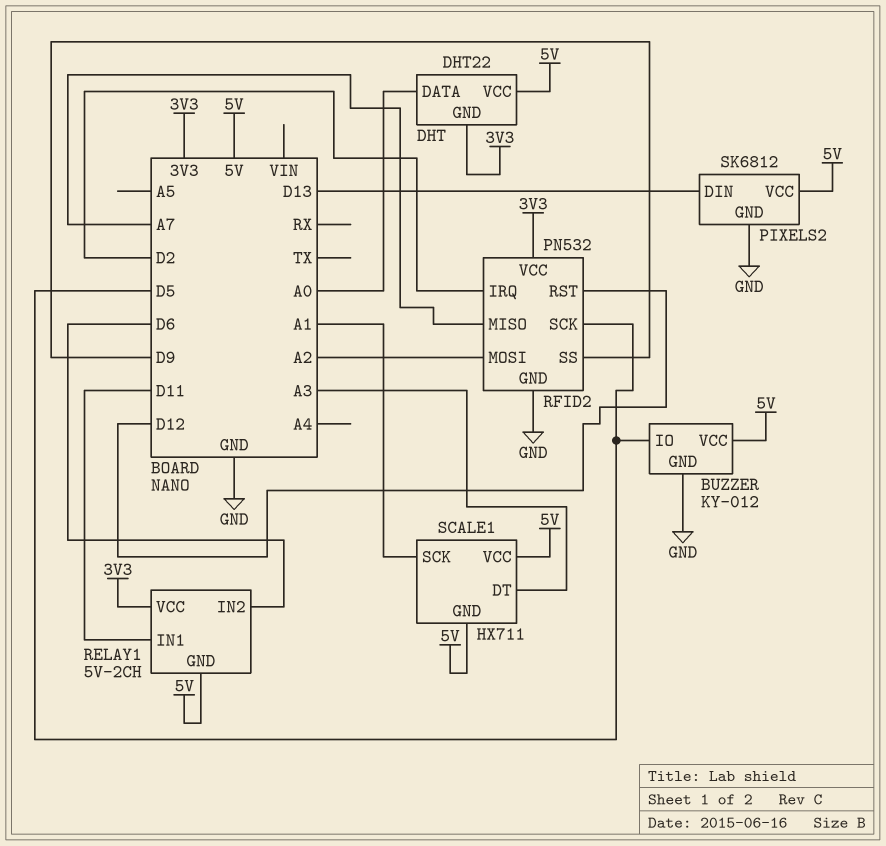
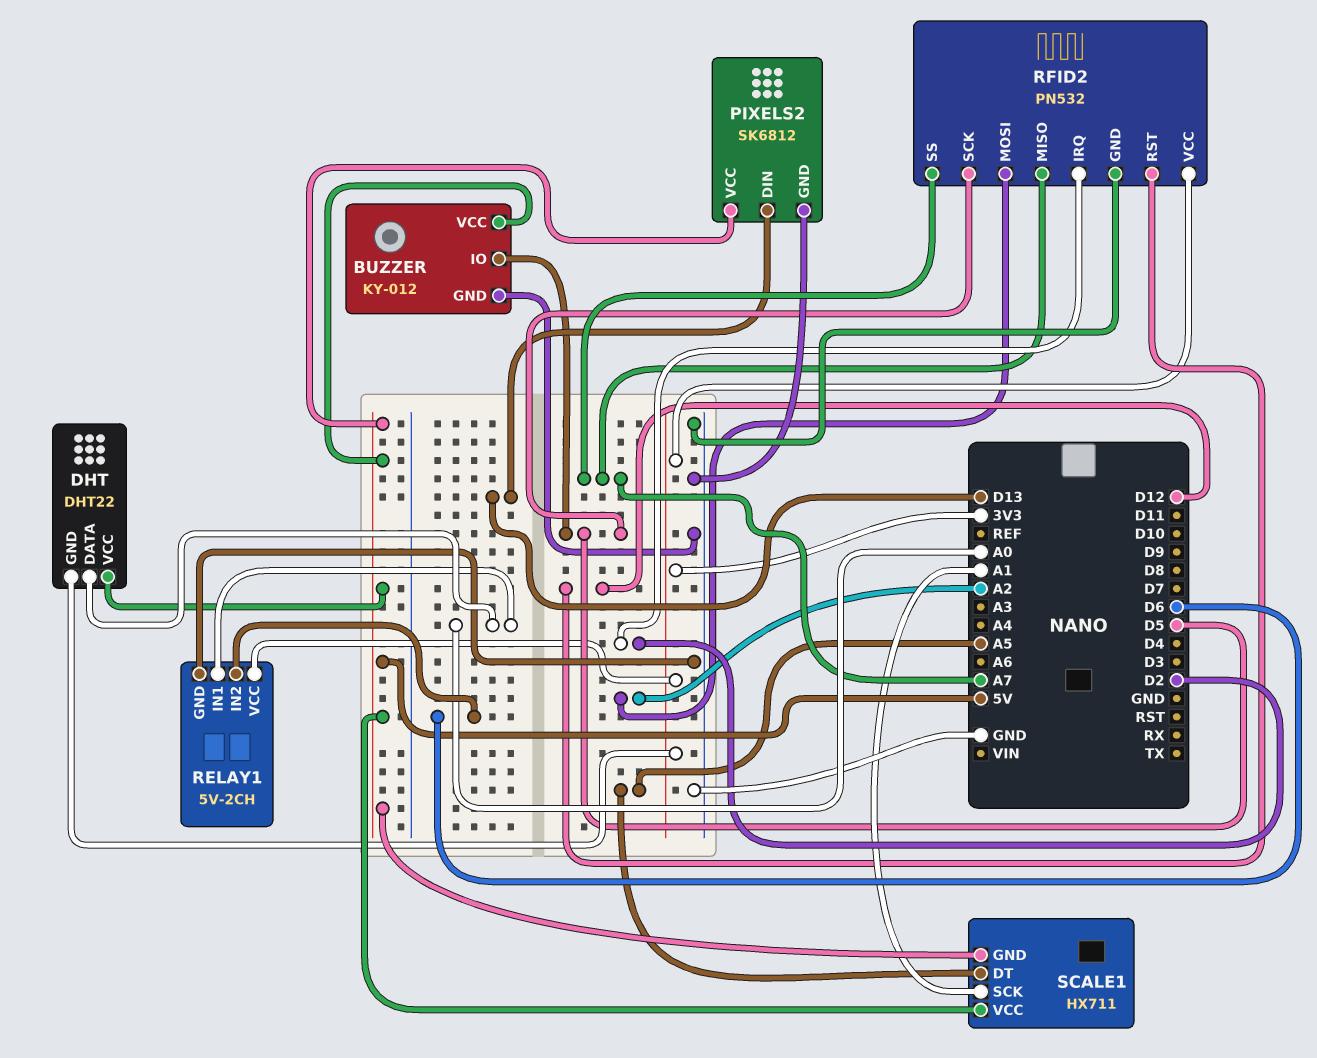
RELAY1 pin GND: 5V -> GND
RELAY1 pin IN1: D11 -> A0
RFID2 pin SS: D9 -> A7
SCALE1 pin DT: A3 -> A5

